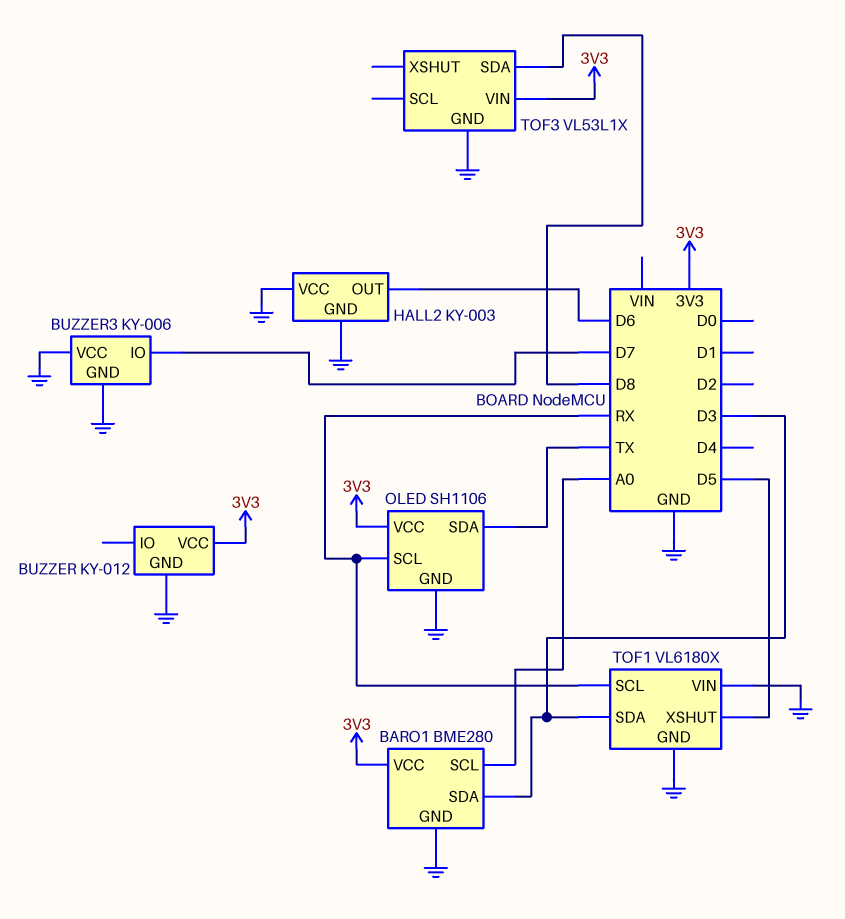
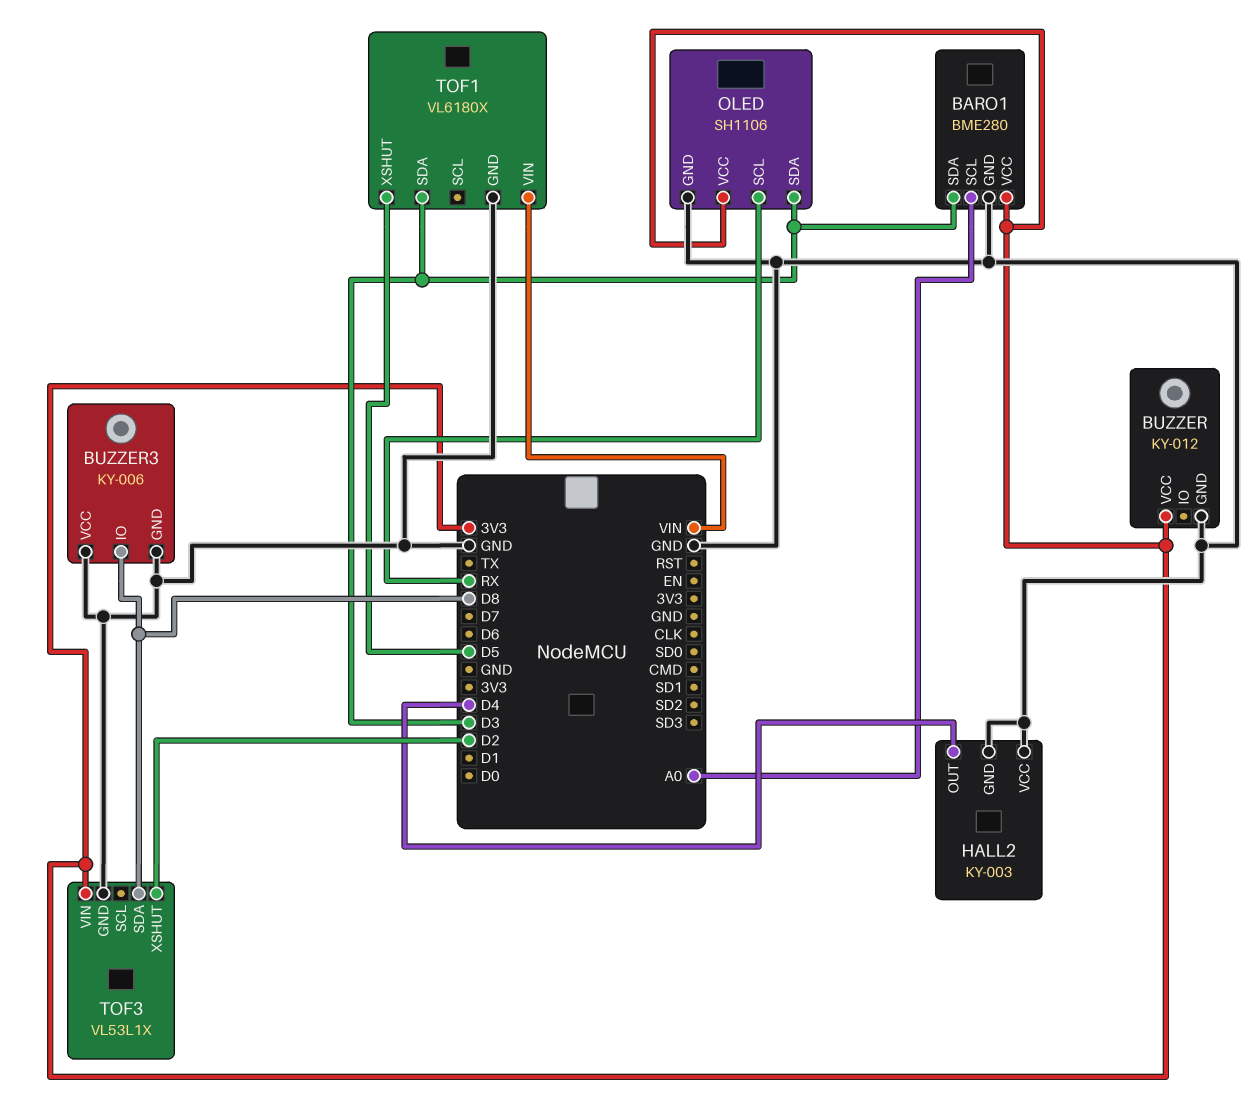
BUZZER3 pin IO: D7 -> D8
HALL2 pin OUT: D6 -> D4
OLED pin SDA: TX -> D3
TOF1 pin SCL: RX -> none
TOF1 pin VIN: GND -> VIN
TOF3 pin XSHUT: none -> D2

